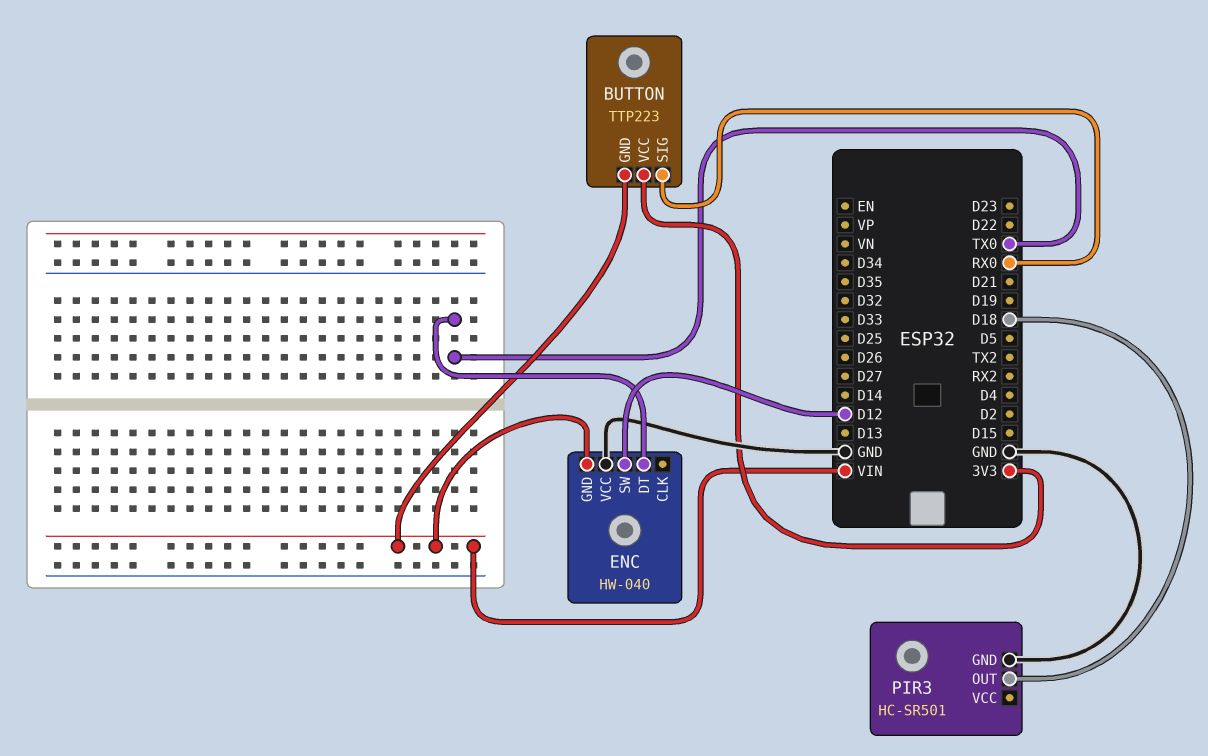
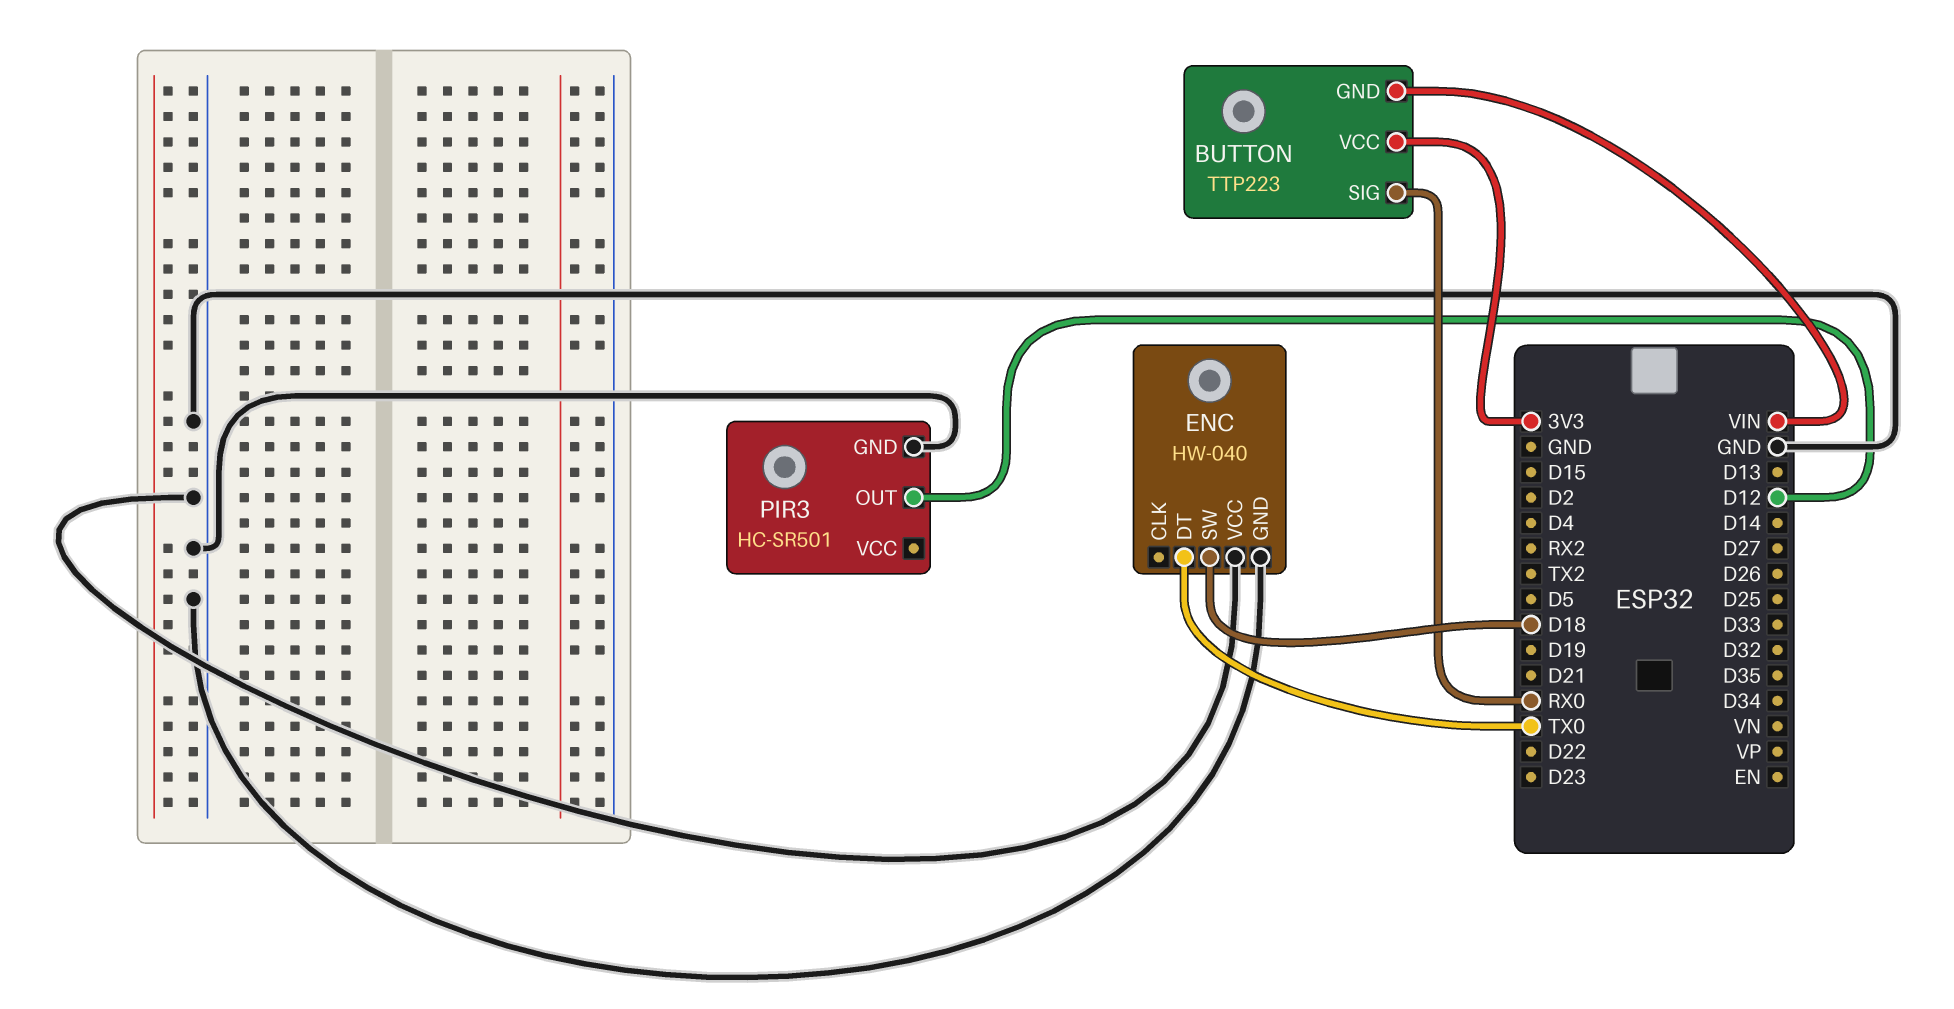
ENC pin GND: VIN -> GND
ENC pin SW: D12 -> D18
PIR3 pin OUT: D18 -> D12

